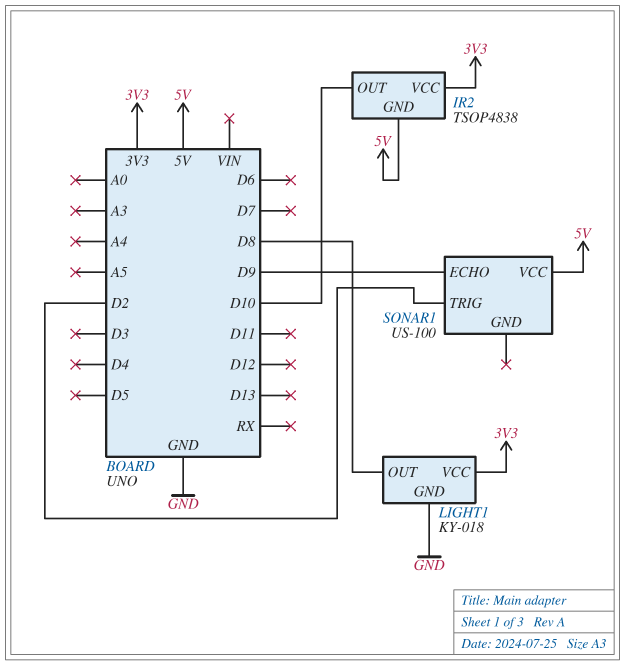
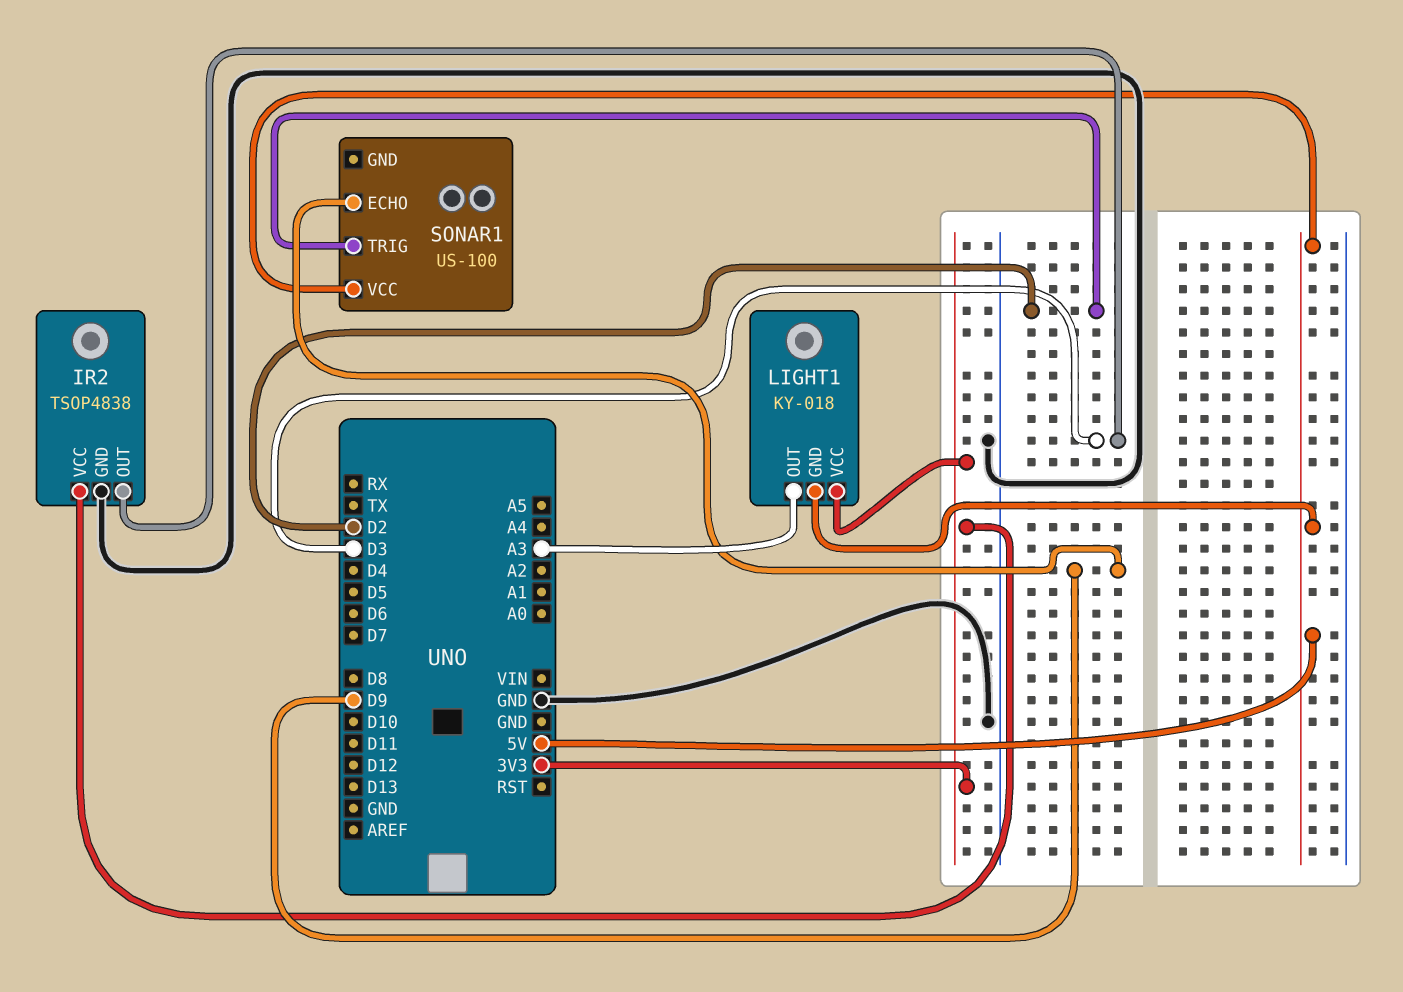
IR2 pin GND: 5V -> GND
IR2 pin OUT: D10 -> D3
LIGHT1 pin GND: GND -> 5V
LIGHT1 pin OUT: D8 -> A3

